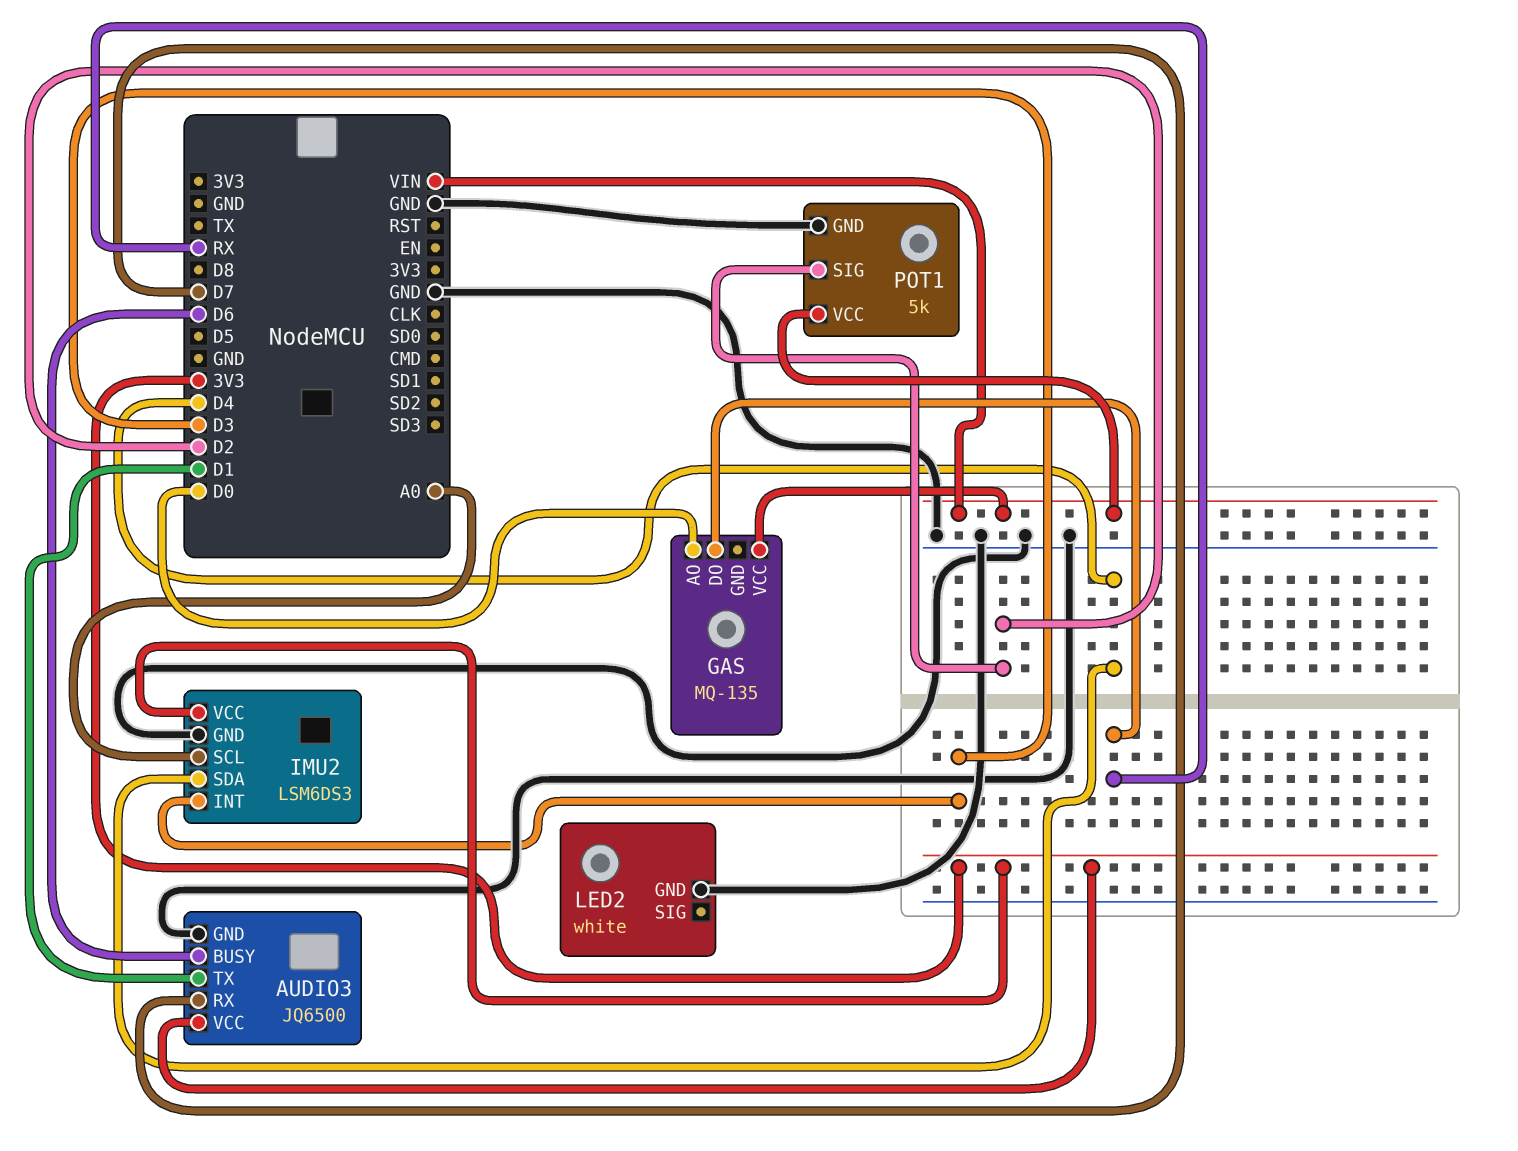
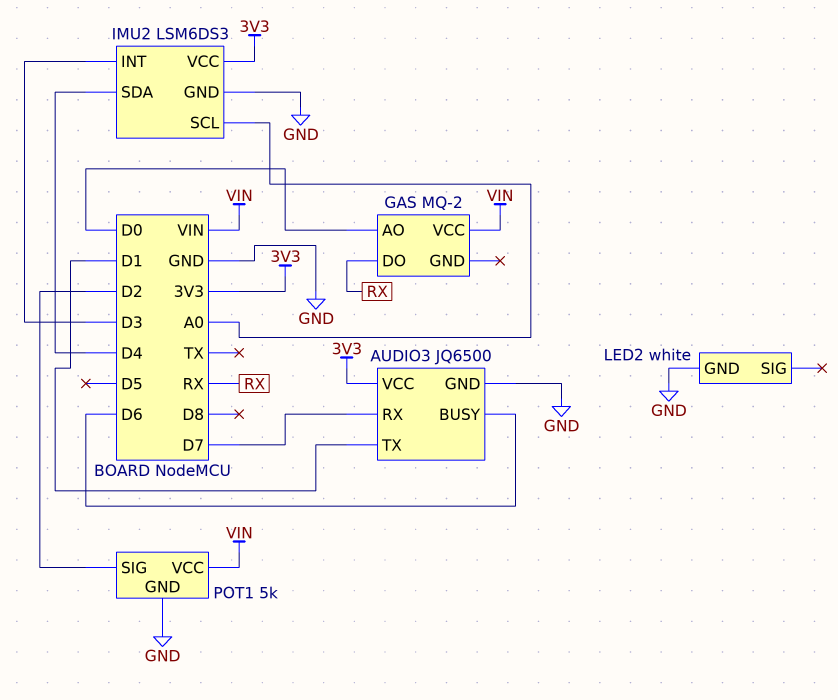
GAS: MQ-135 -> MQ-2

